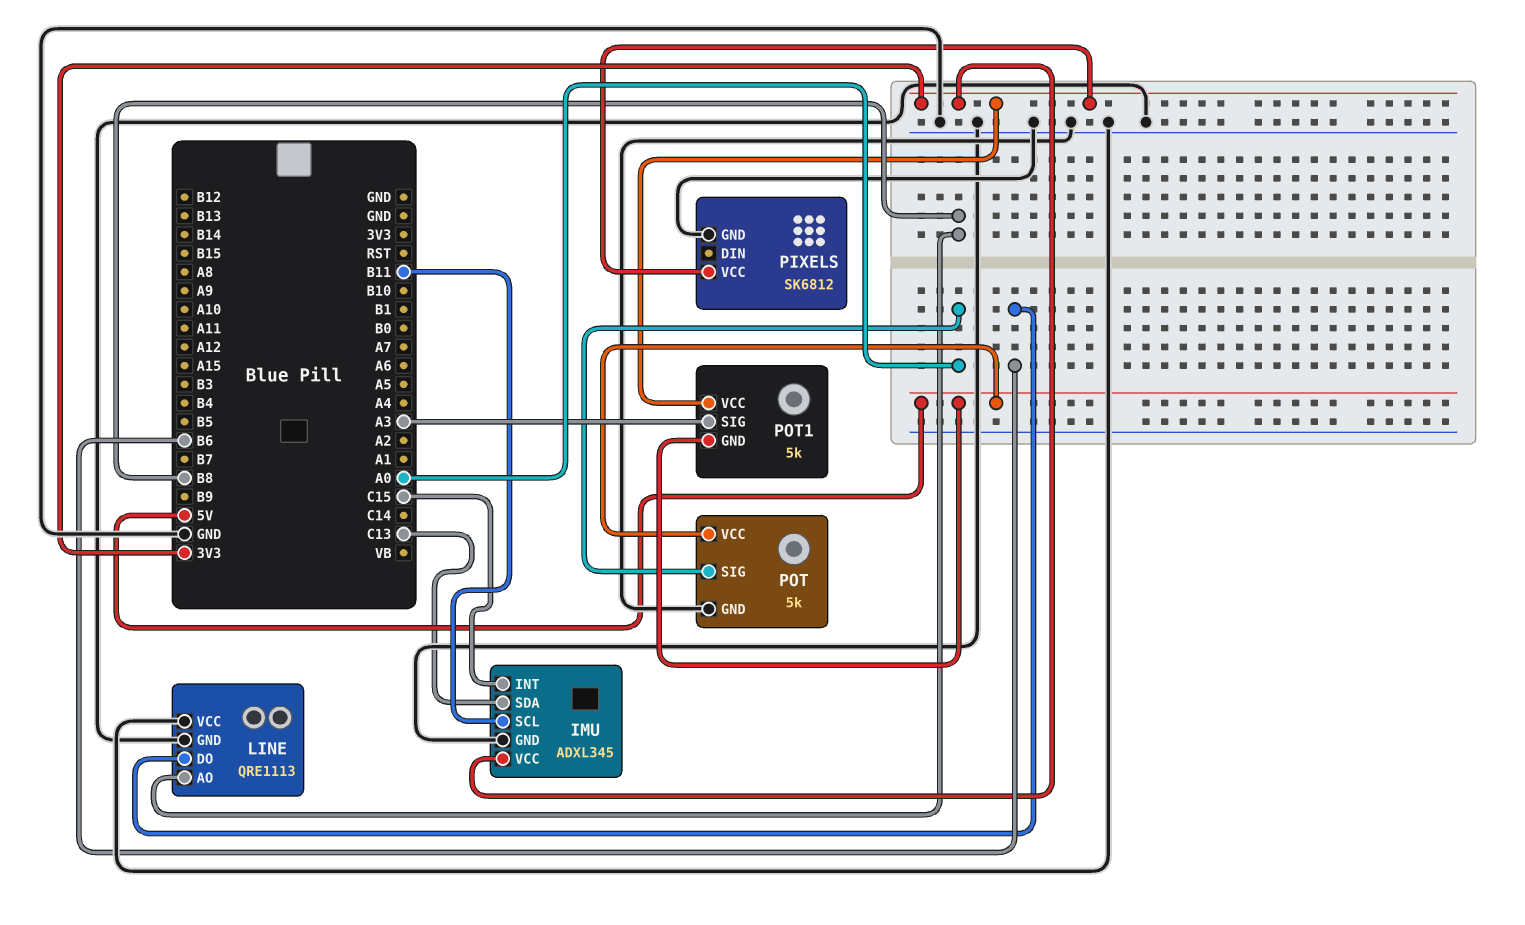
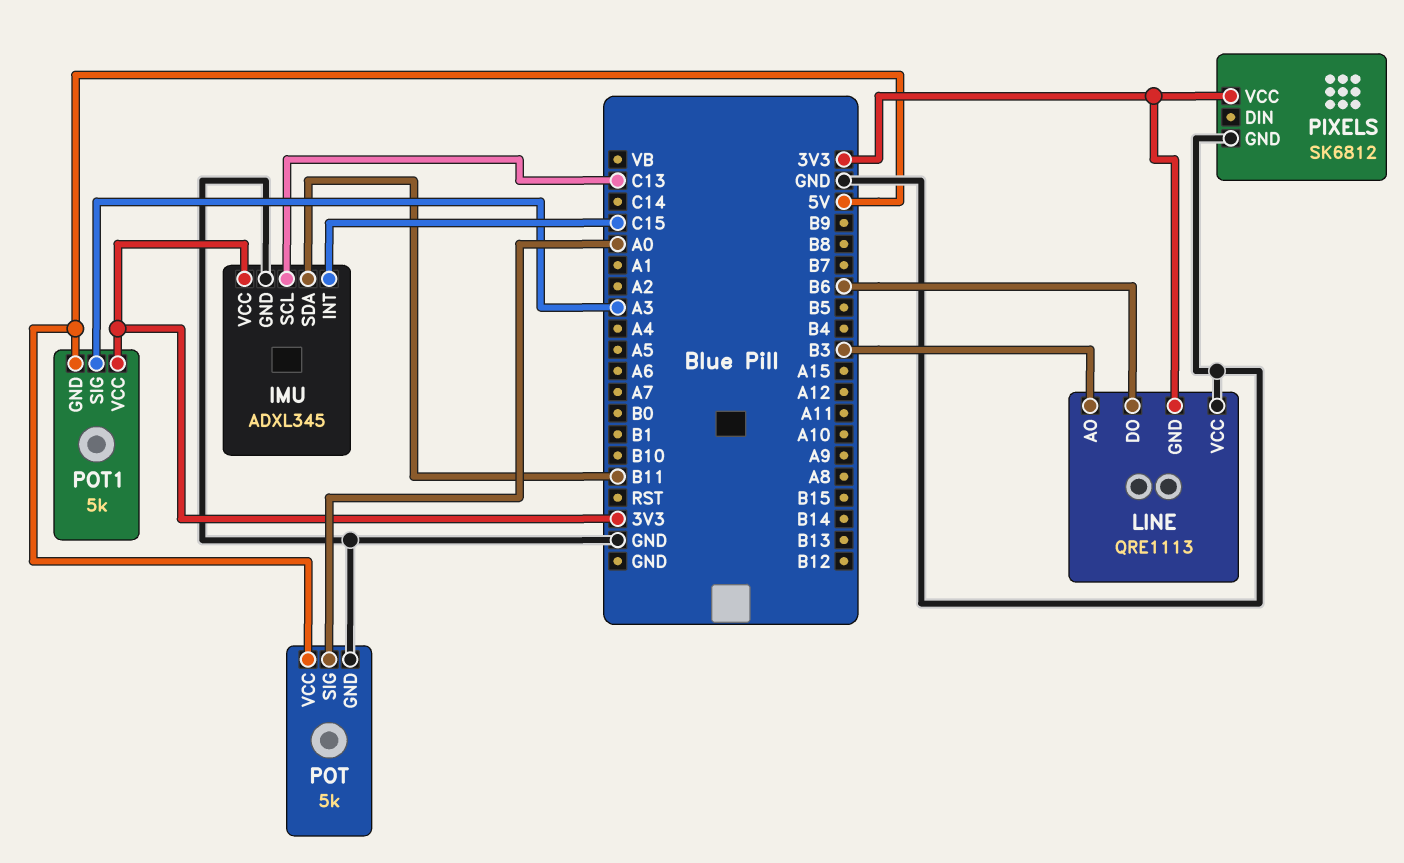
IMU pin SCL: B11 -> C13
IMU pin SDA: C13 -> B11
LINE pin AO: B8 -> B3
LINE pin GND: GND -> 3V3

